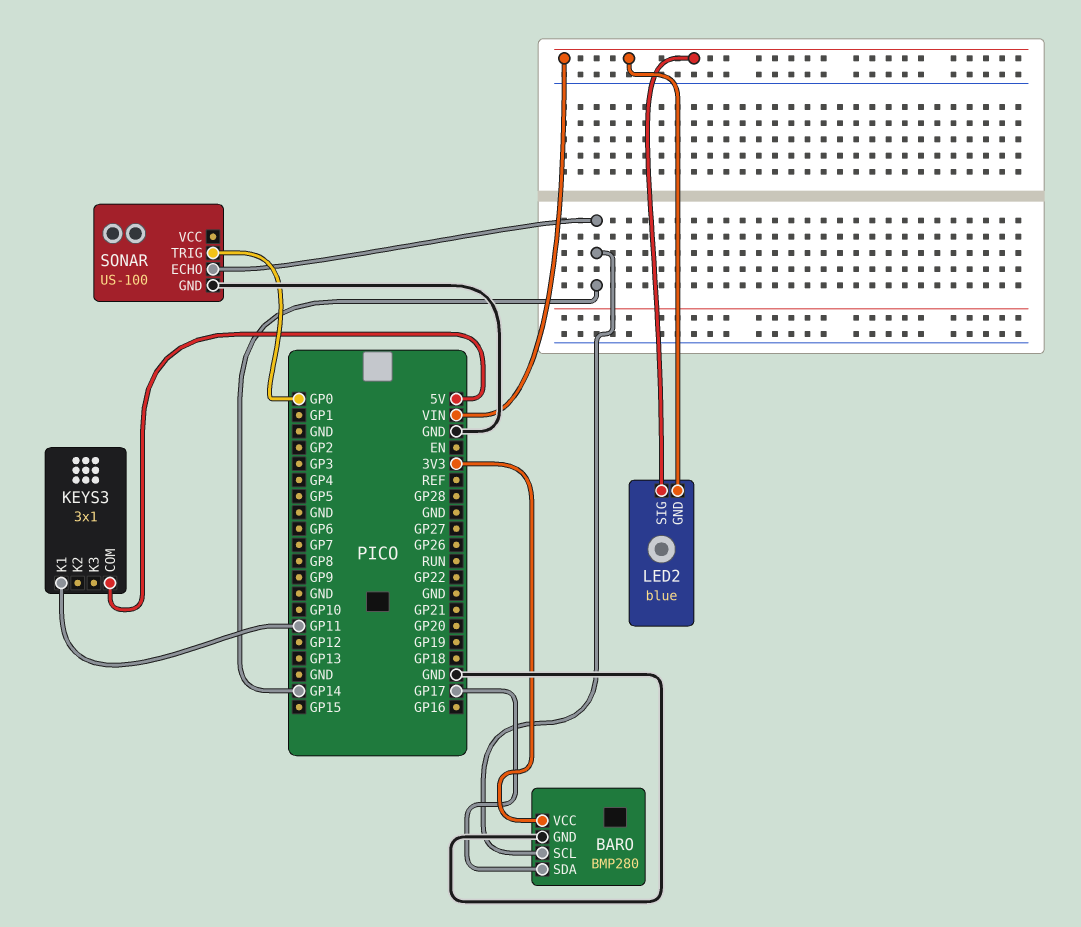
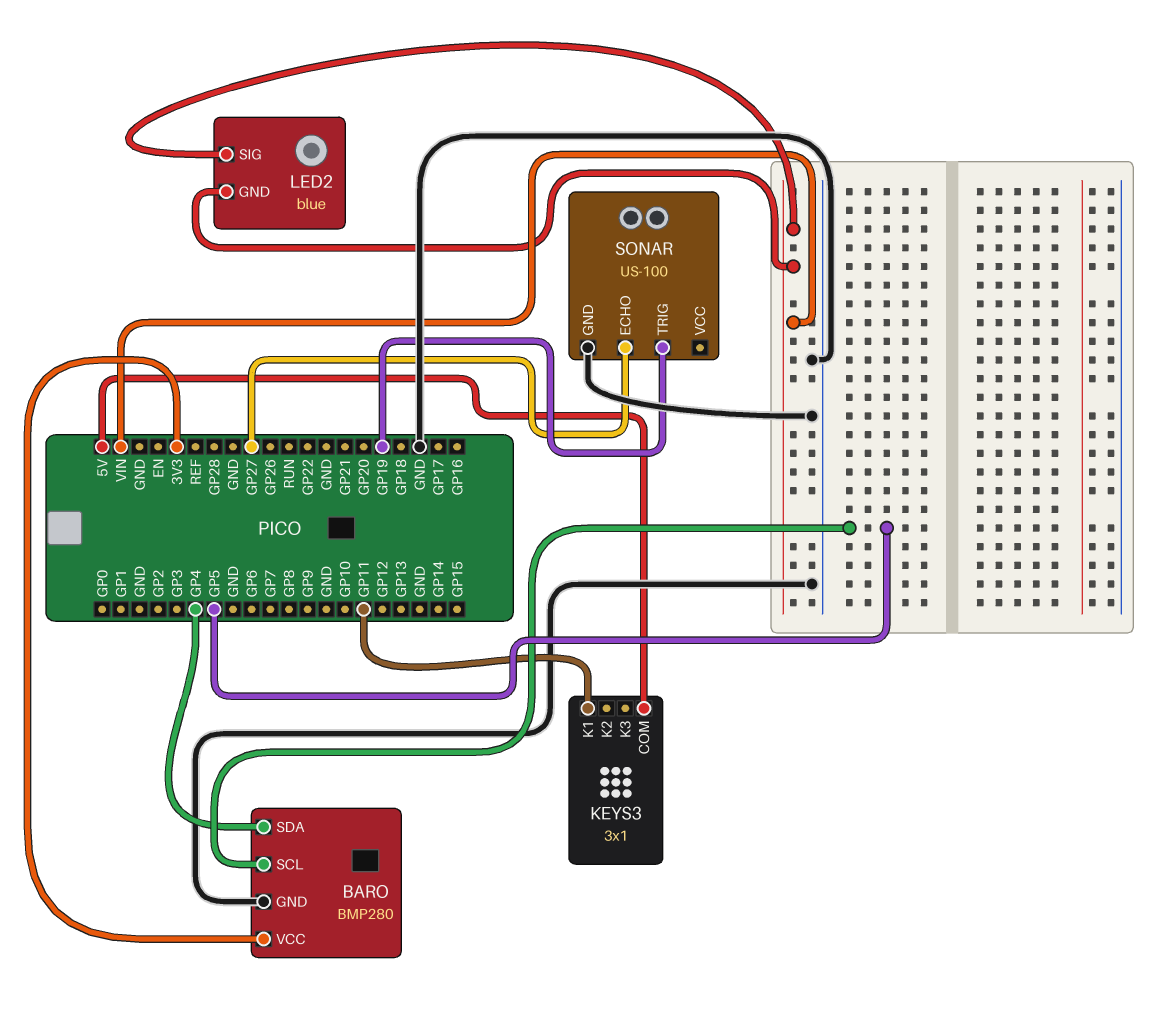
BARO pin SCL: GP14 -> GP5
BARO pin SDA: GP17 -> GP4
SONAR pin ECHO: GP14 -> GP27
SONAR pin TRIG: GP0 -> GP19

